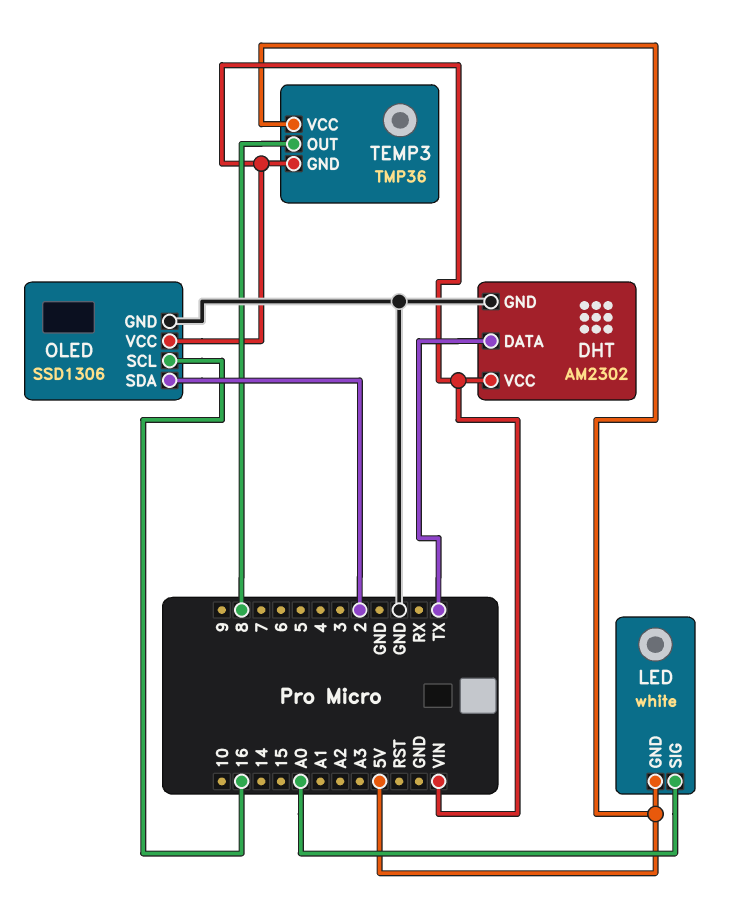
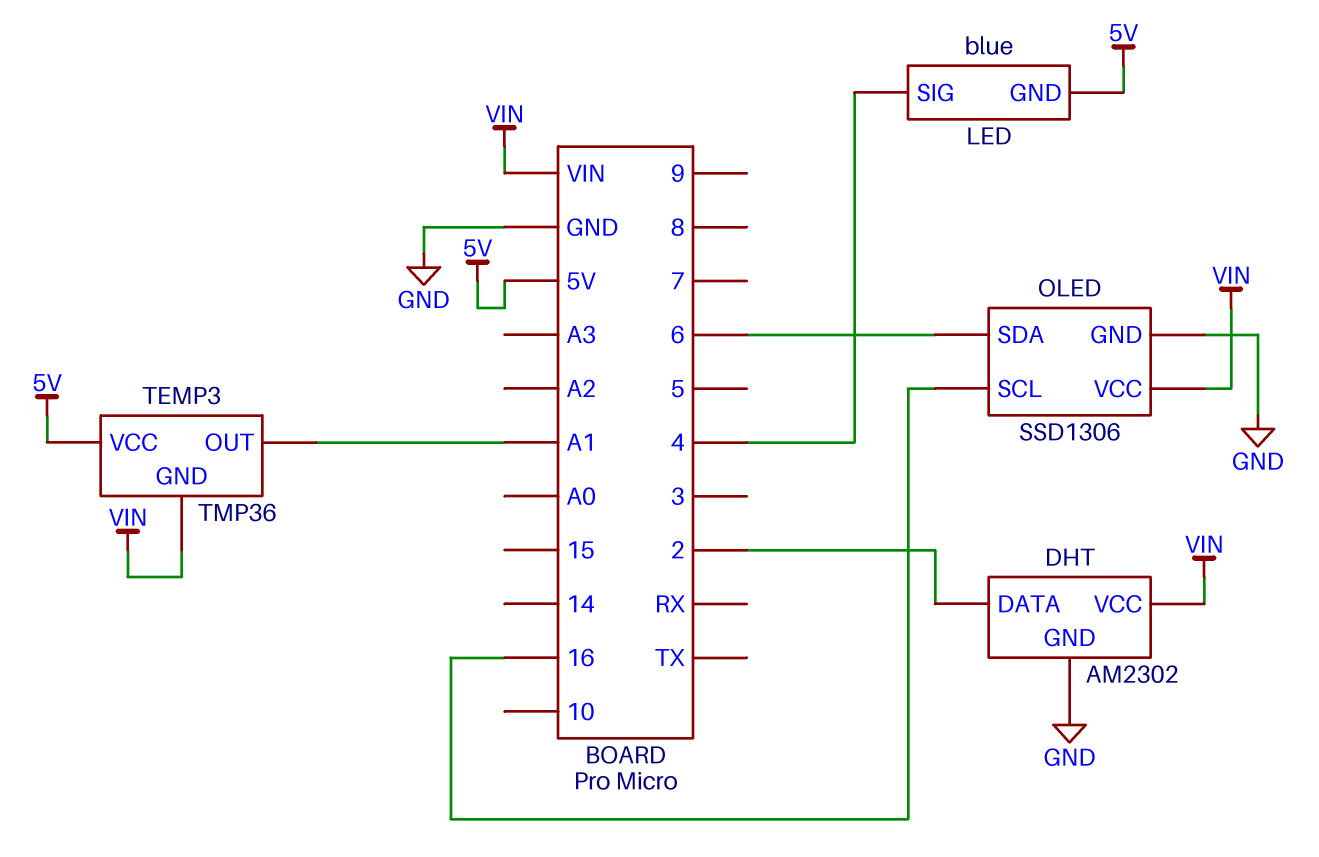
DHT pin DATA: TX -> 2
LED: white -> blue
LED pin SIG: A0 -> 4
OLED pin SDA: 2 -> 6
TEMP3 pin OUT: 8 -> A1

